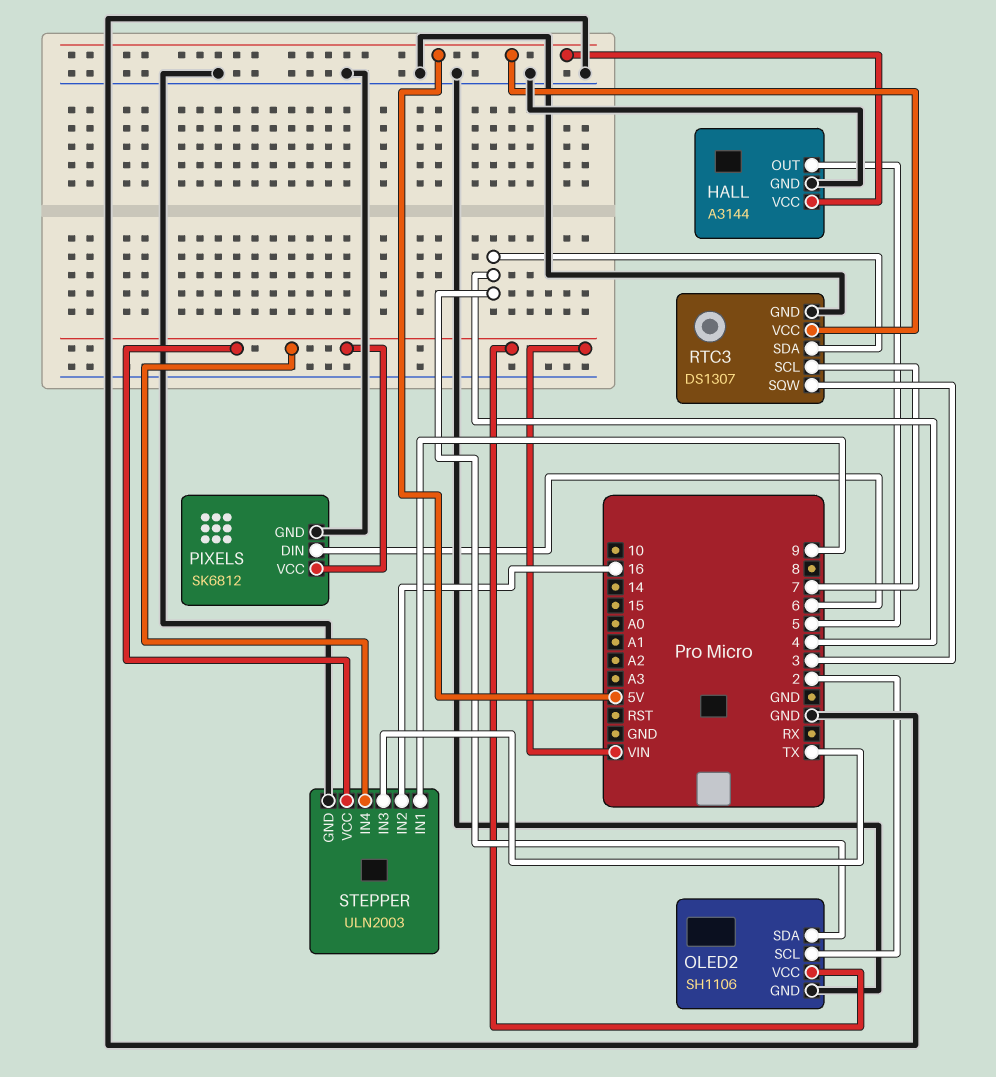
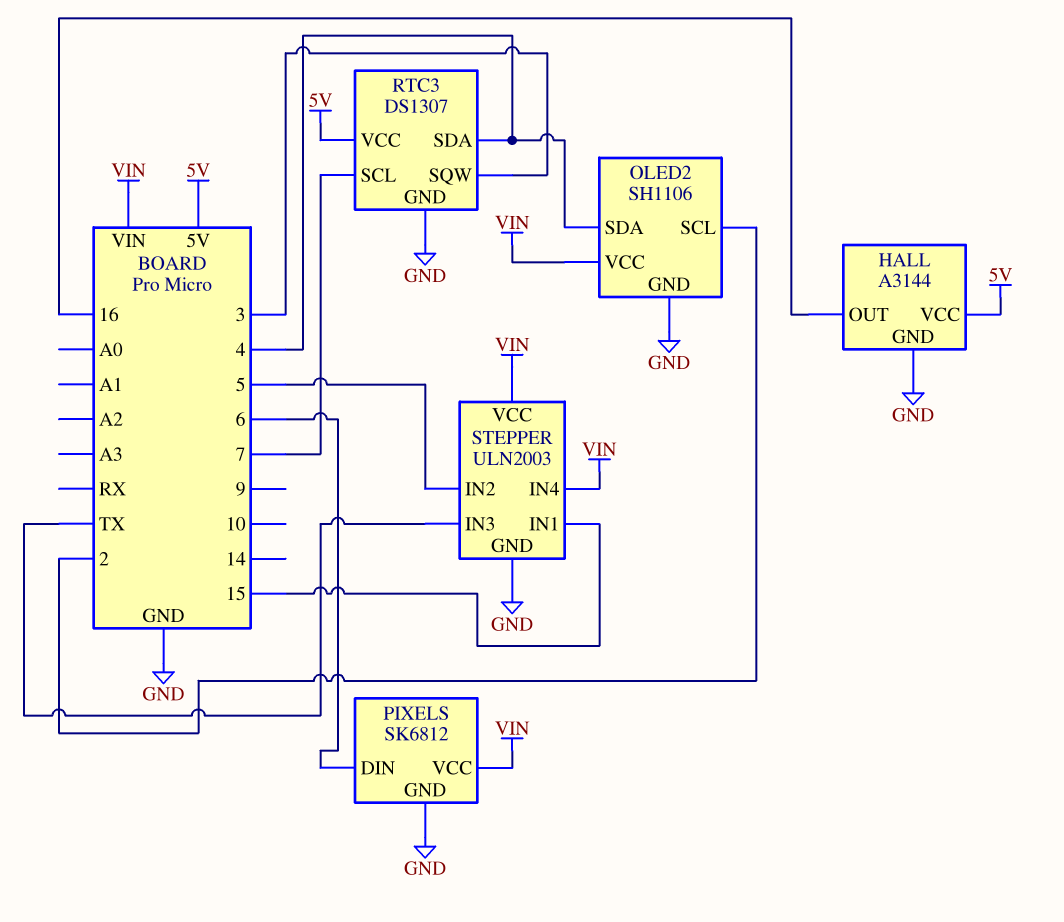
HALL pin OUT: 5 -> 16
STEPPER pin IN1: 9 -> 15
STEPPER pin IN2: 16 -> 5

